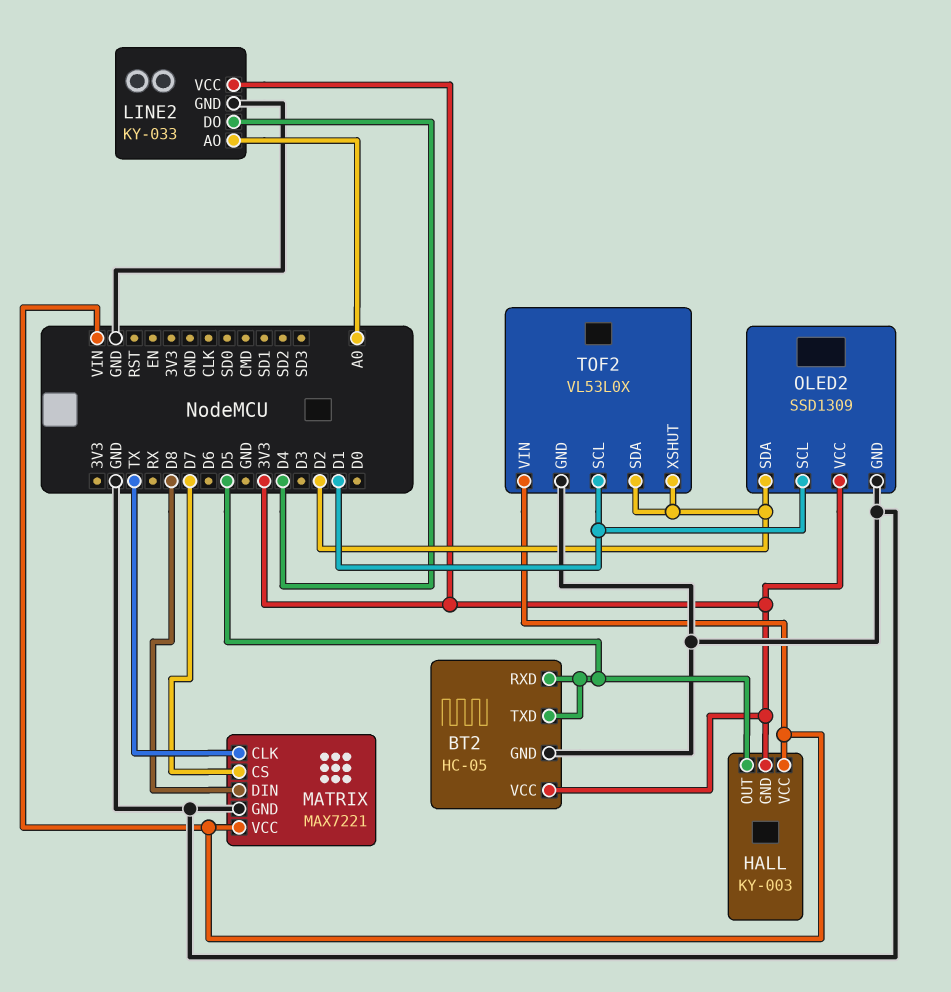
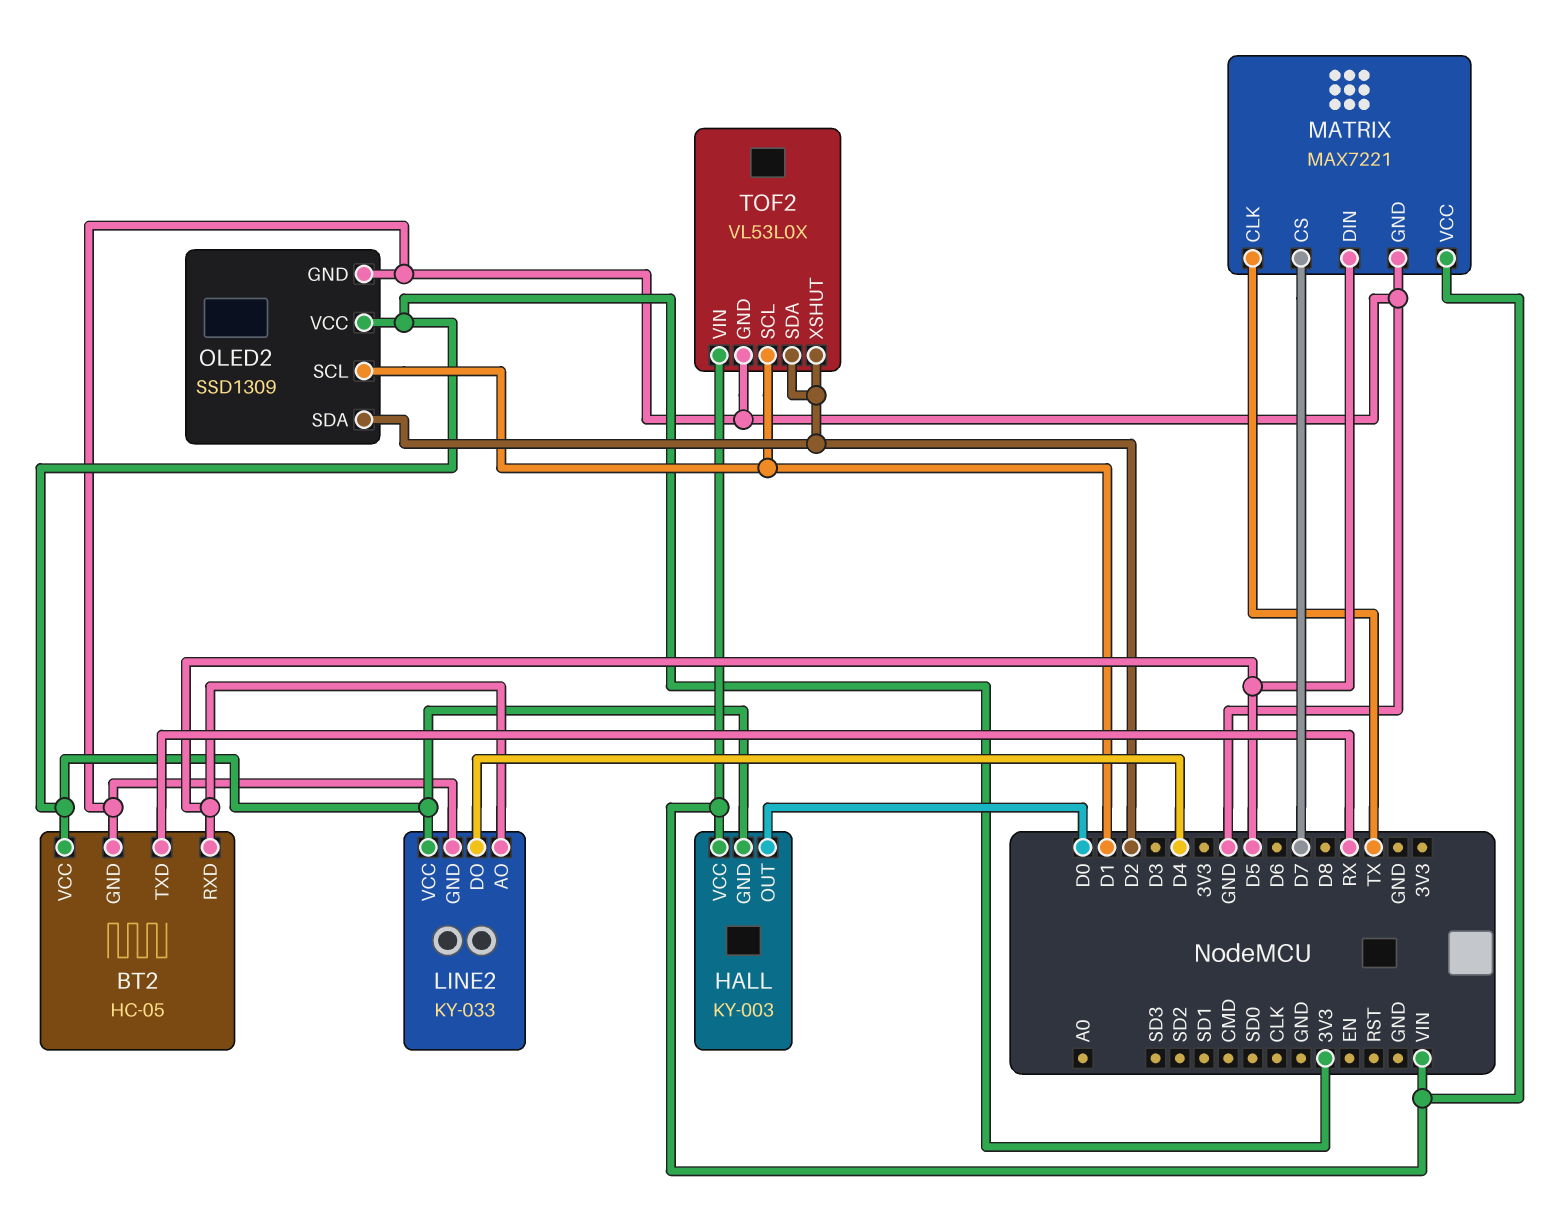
BT2 pin TXD: D5 -> RX
HALL pin OUT: D5 -> D0
LINE2 pin AO: A0 -> D5
MATRIX pin DIN: D8 -> D5

